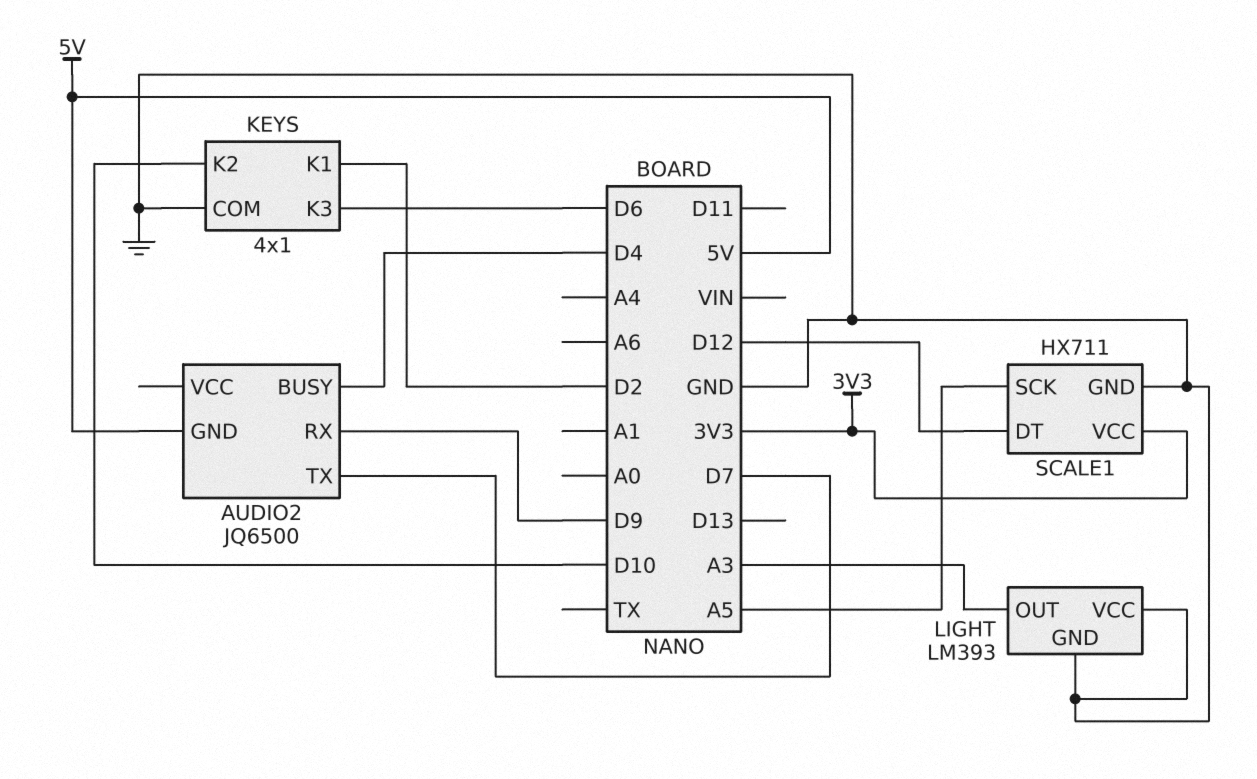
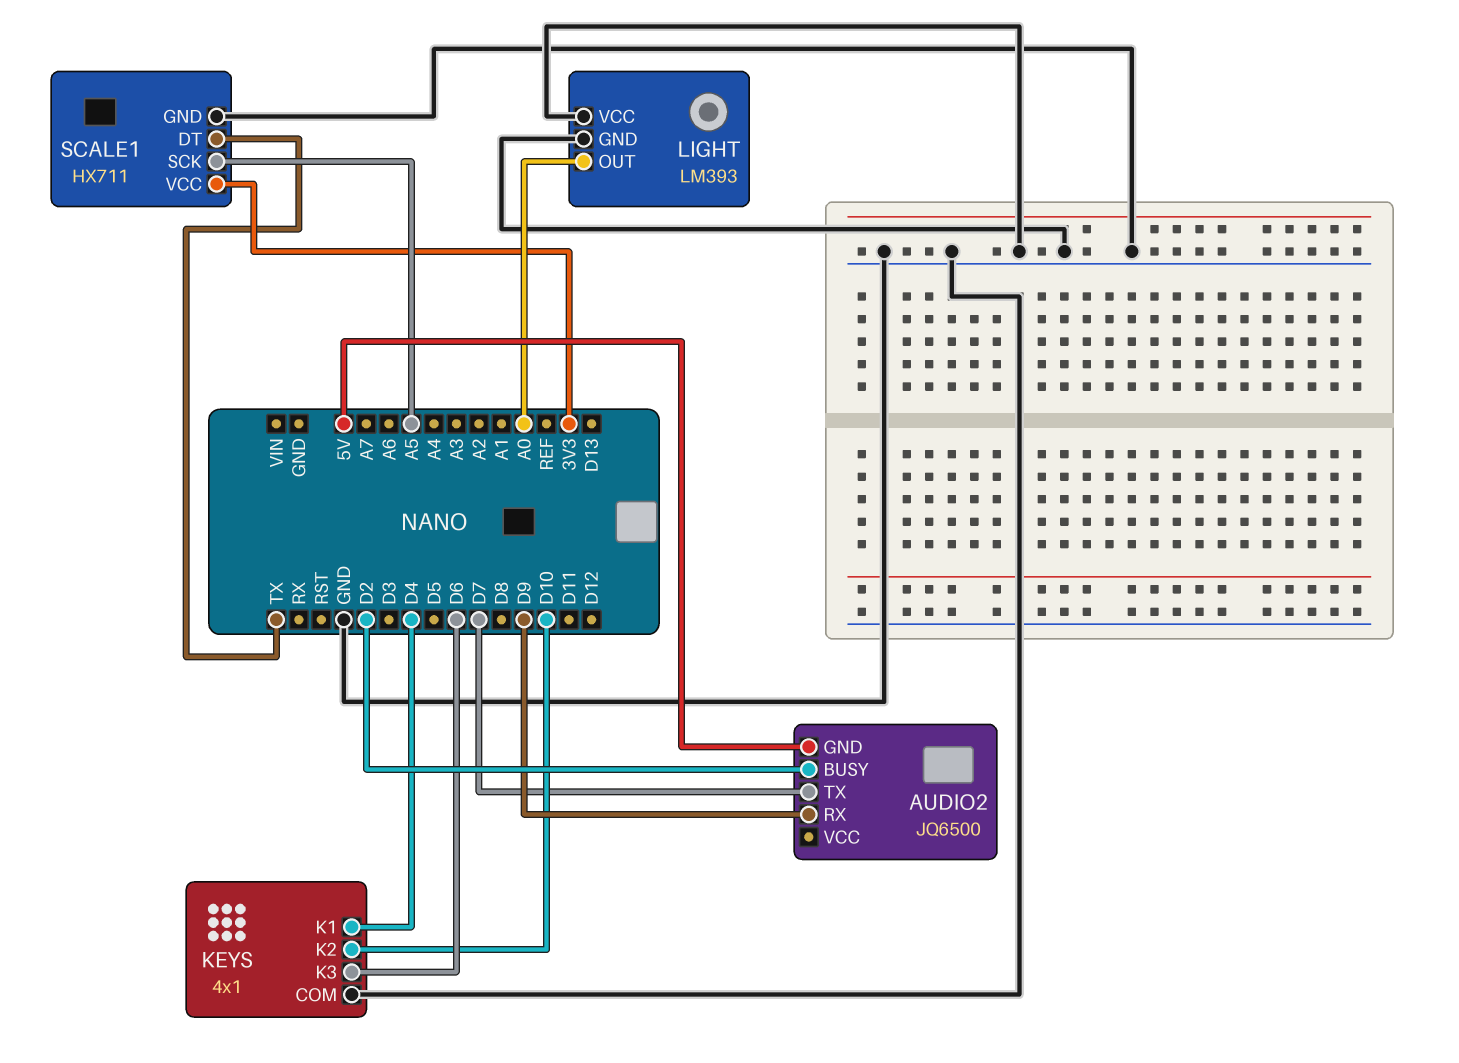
AUDIO2 pin BUSY: D4 -> D2
KEYS pin K1: D2 -> D4
LIGHT pin OUT: A3 -> A0
SCALE1 pin DT: D12 -> TX

